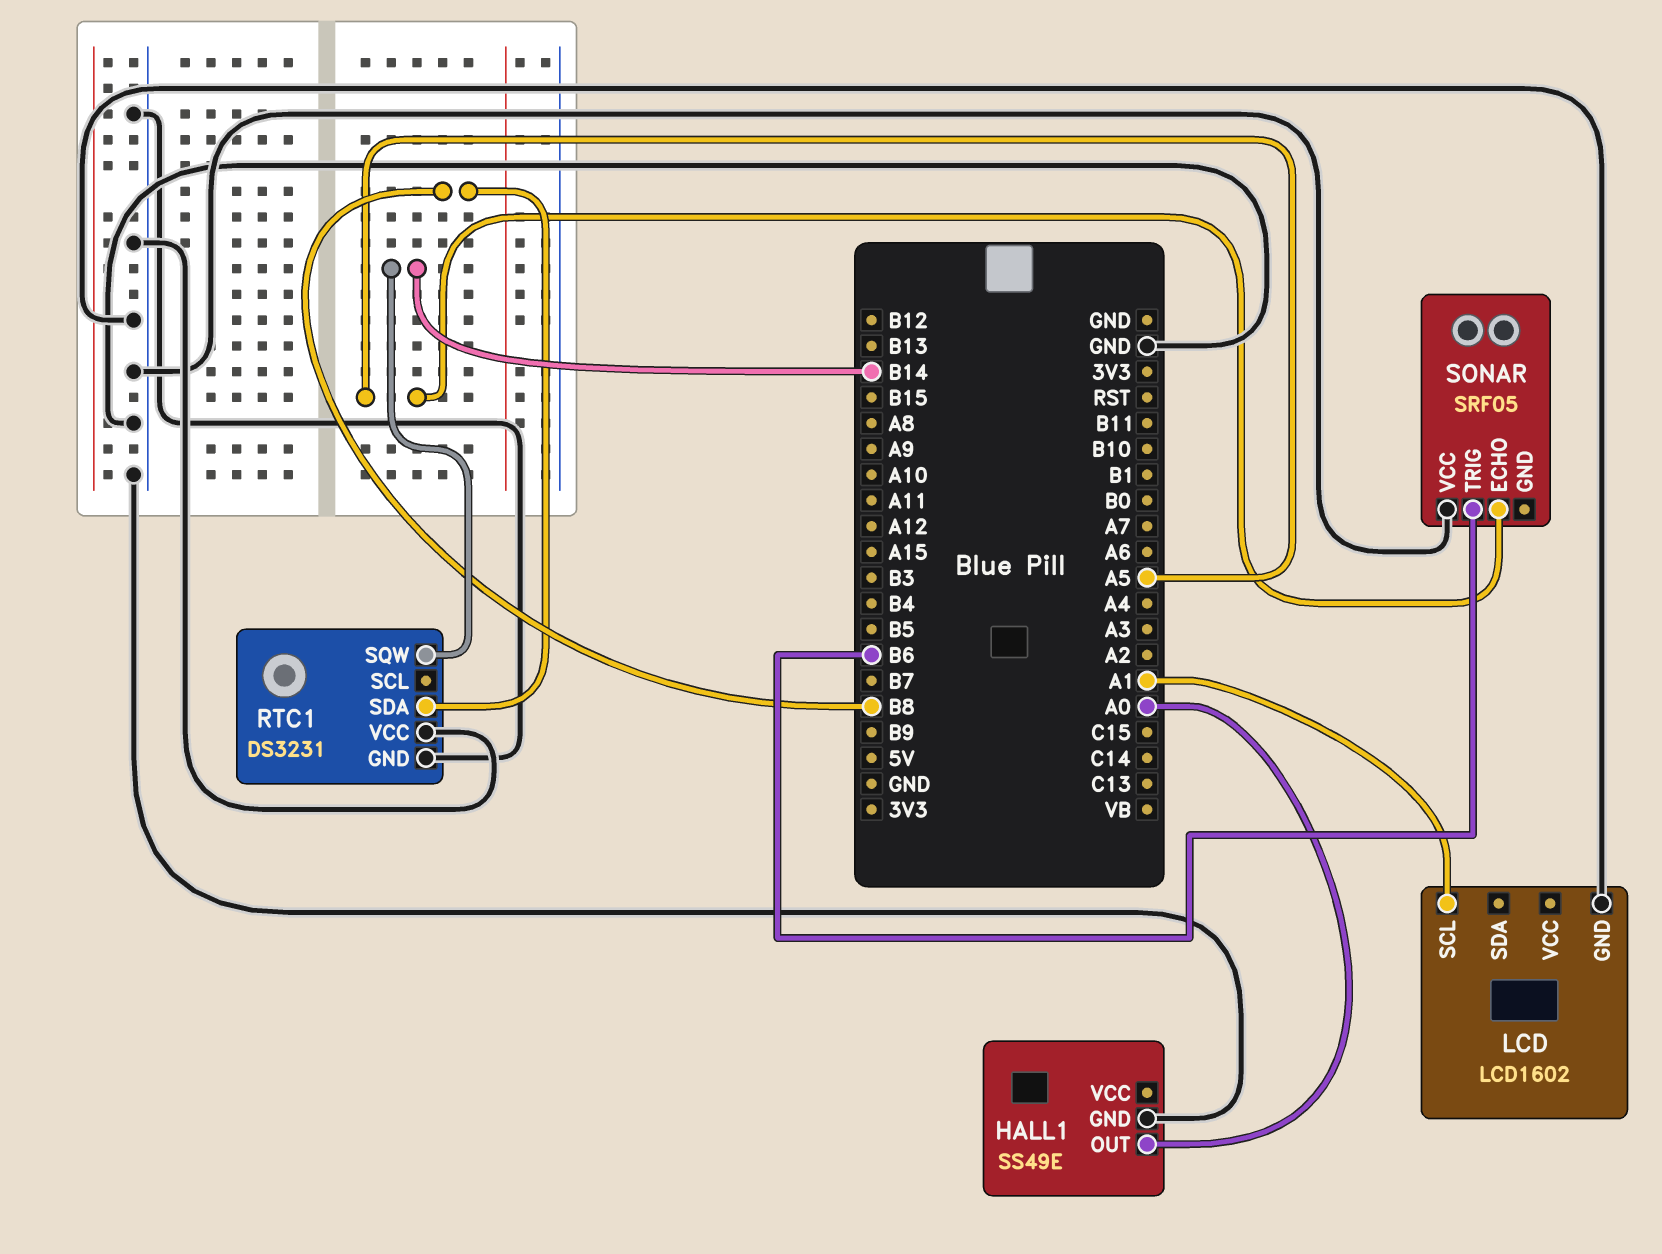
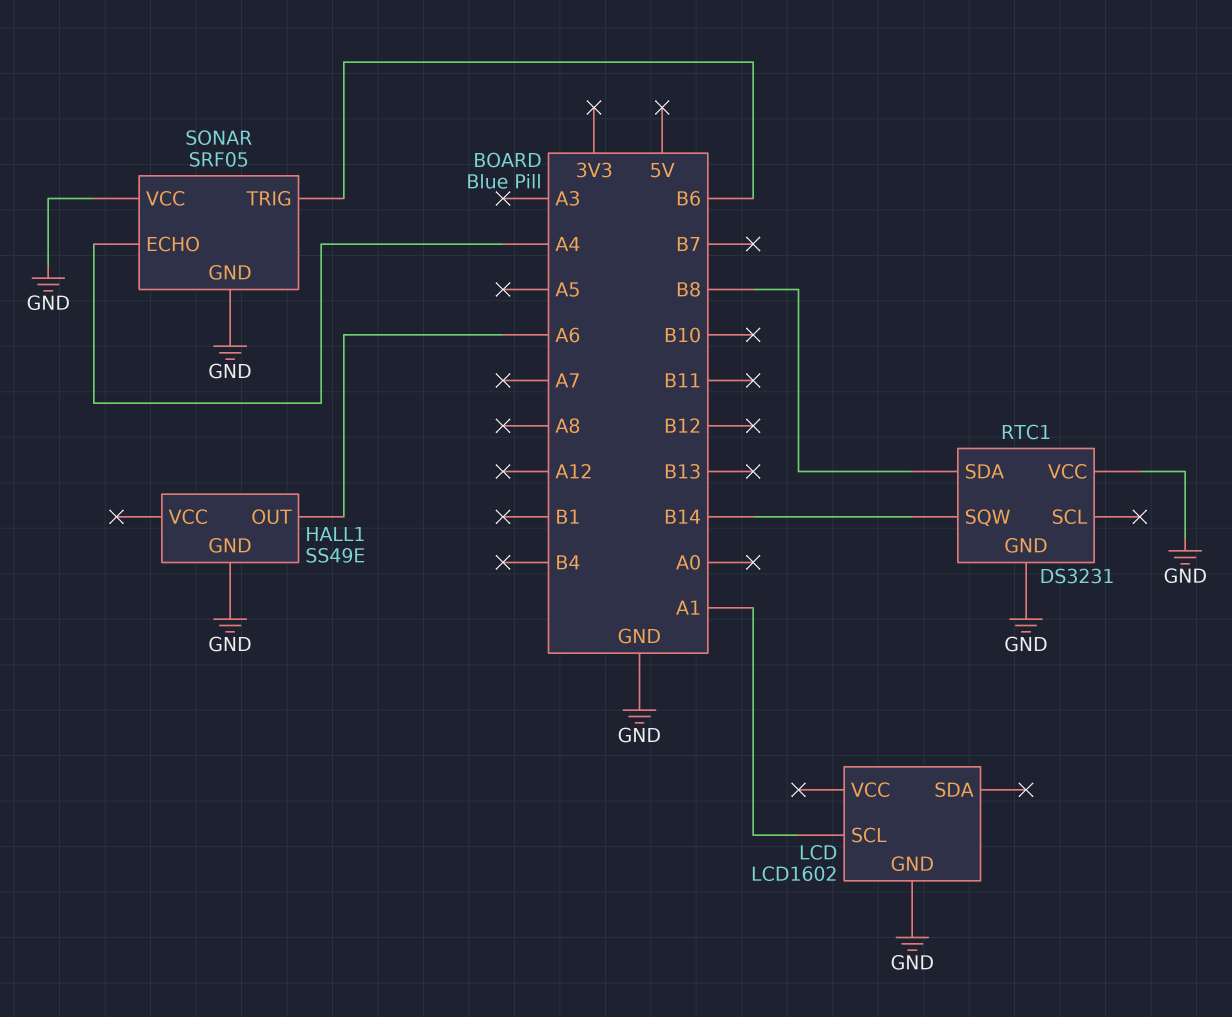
HALL1 pin OUT: A0 -> A6
SONAR pin ECHO: A5 -> A4
SONAR pin GND: none -> GND

